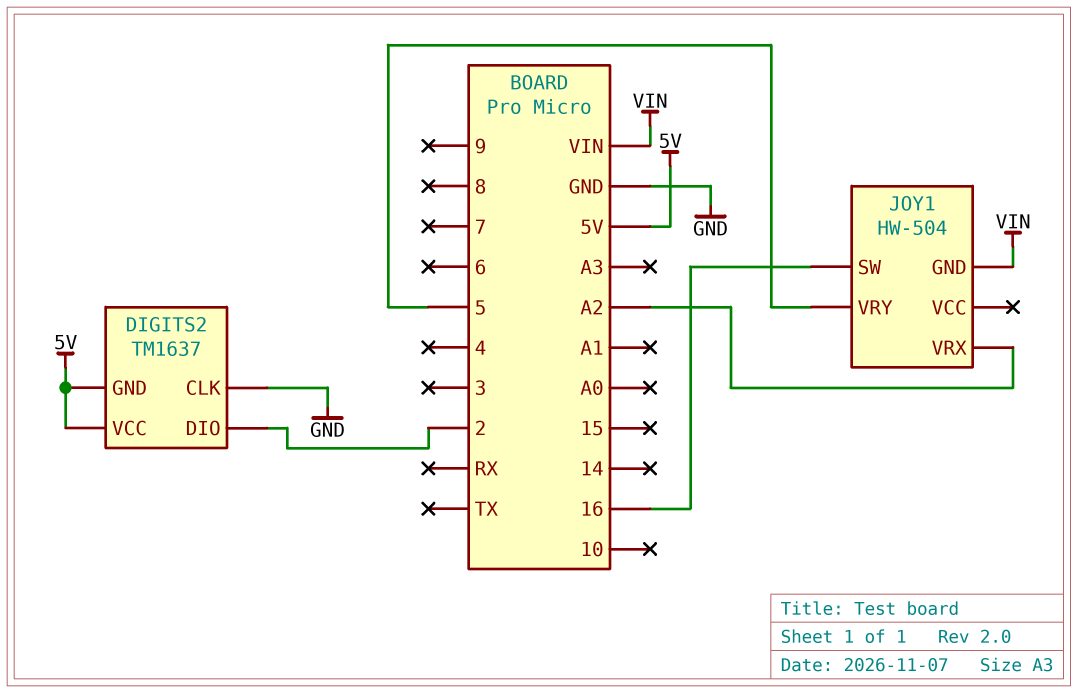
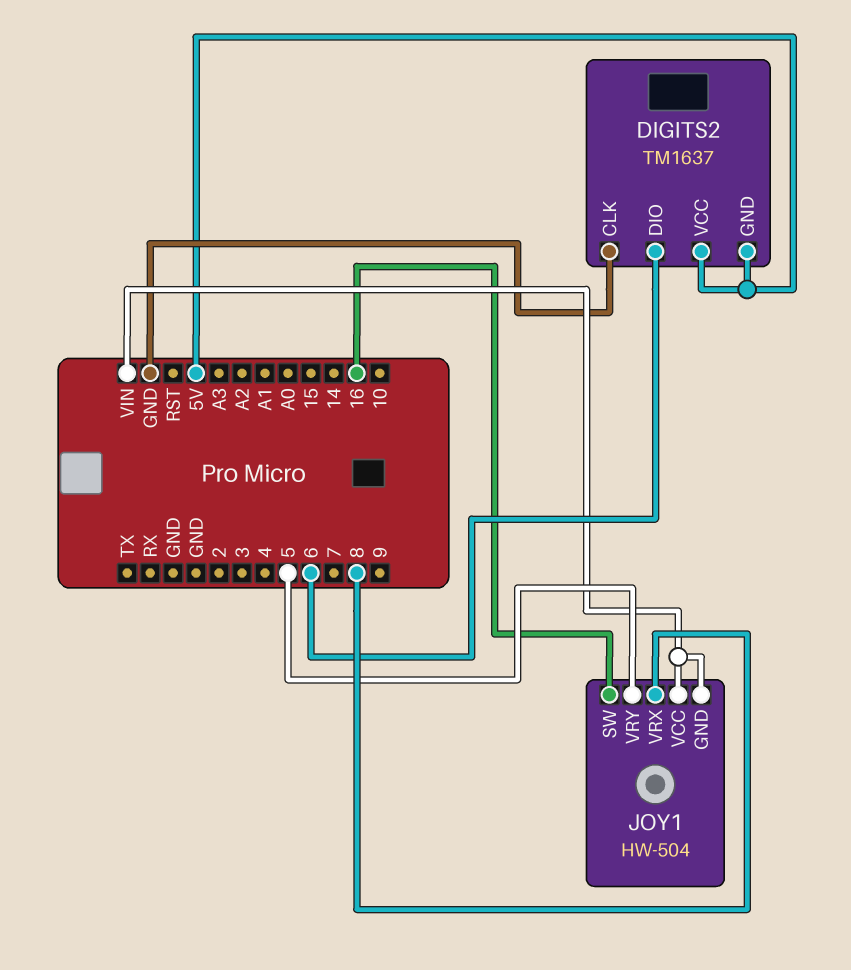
DIGITS2 pin DIO: 2 -> 6
JOY1 pin VCC: none -> VIN
JOY1 pin VRX: A2 -> 8

